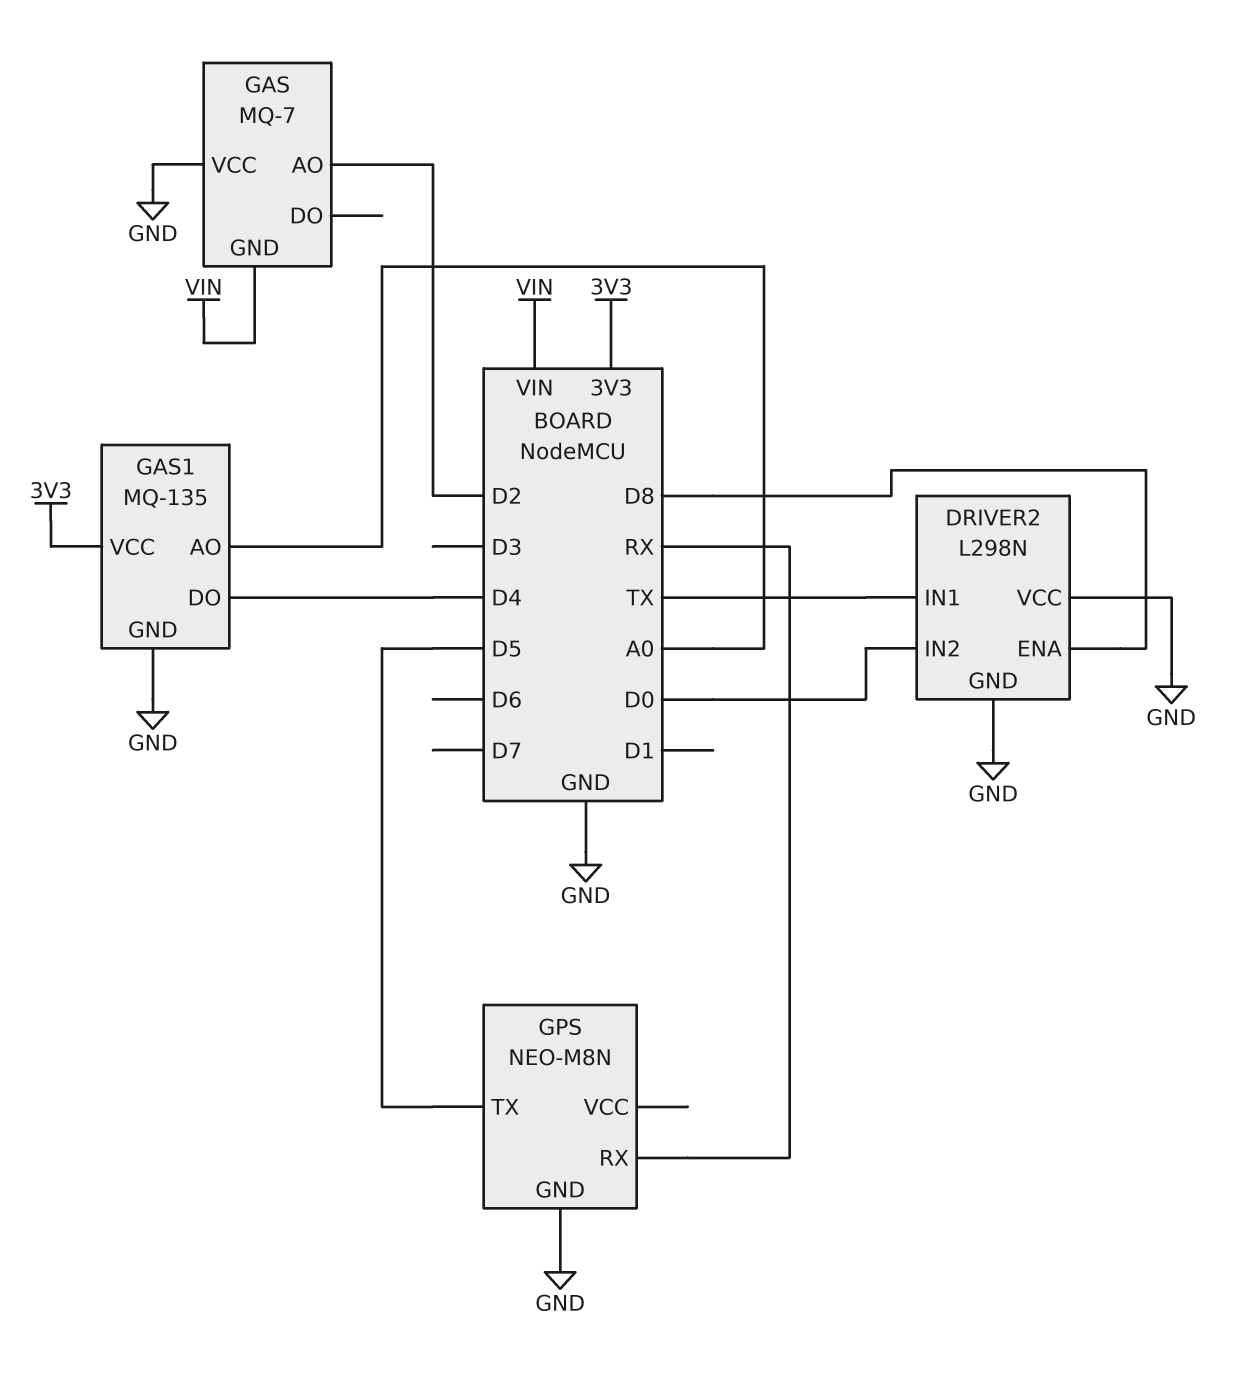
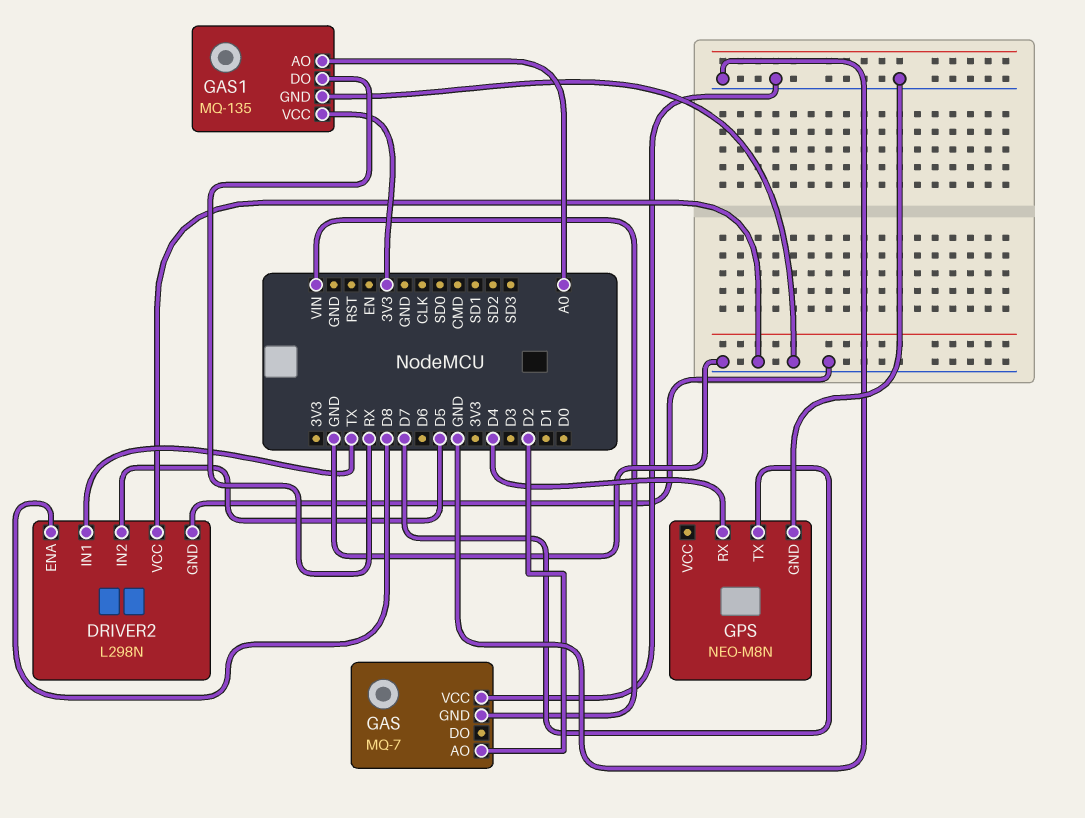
DRIVER2 pin IN2: D0 -> D5
GAS1 pin DO: D4 -> RX
GPS pin RX: RX -> D4
GPS pin TX: D5 -> D7

